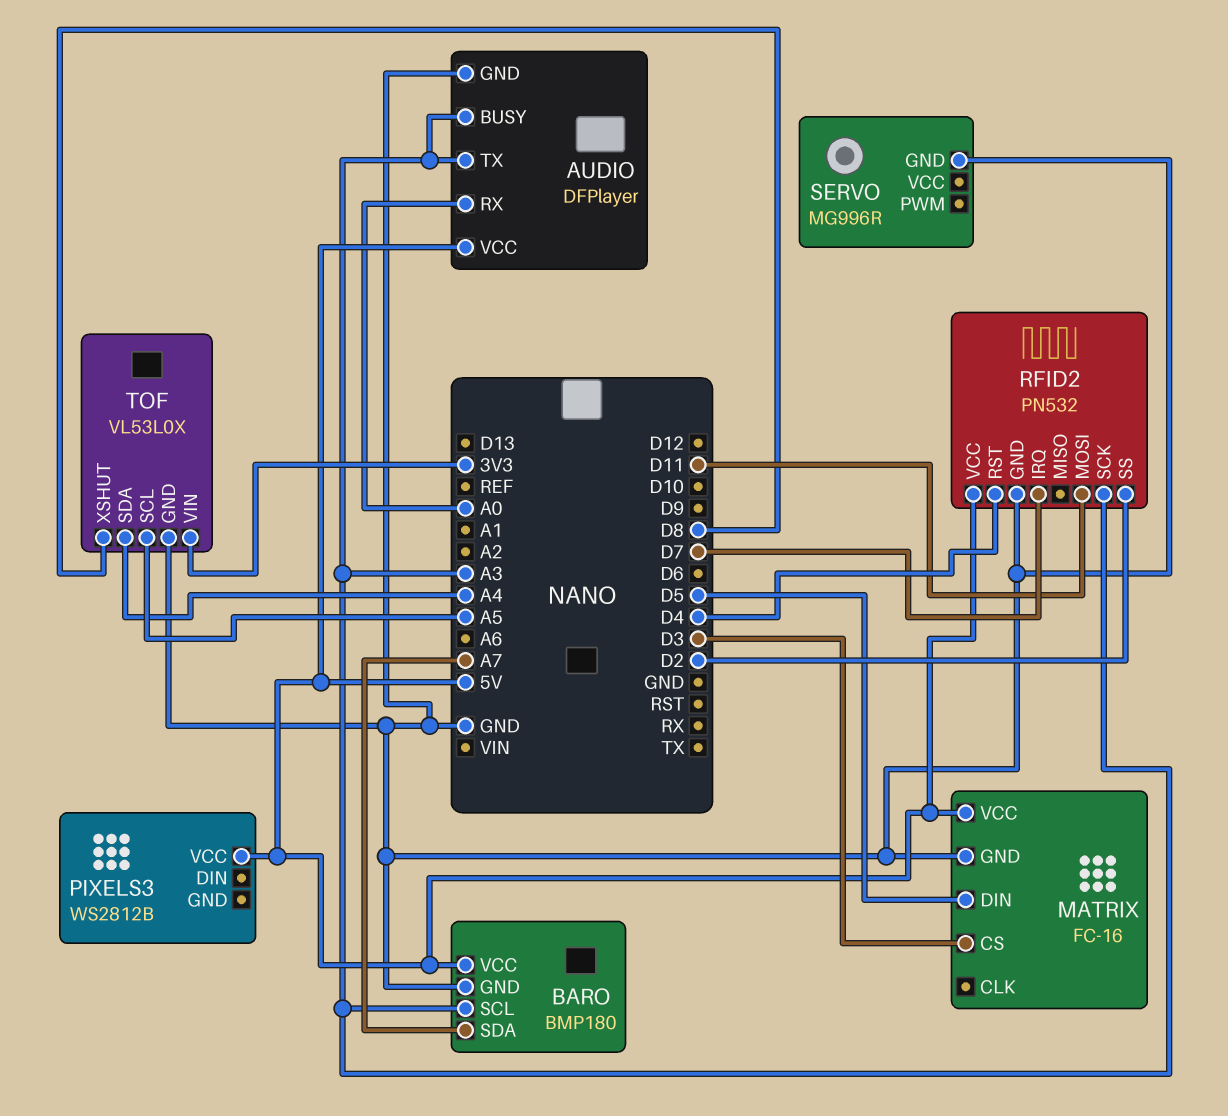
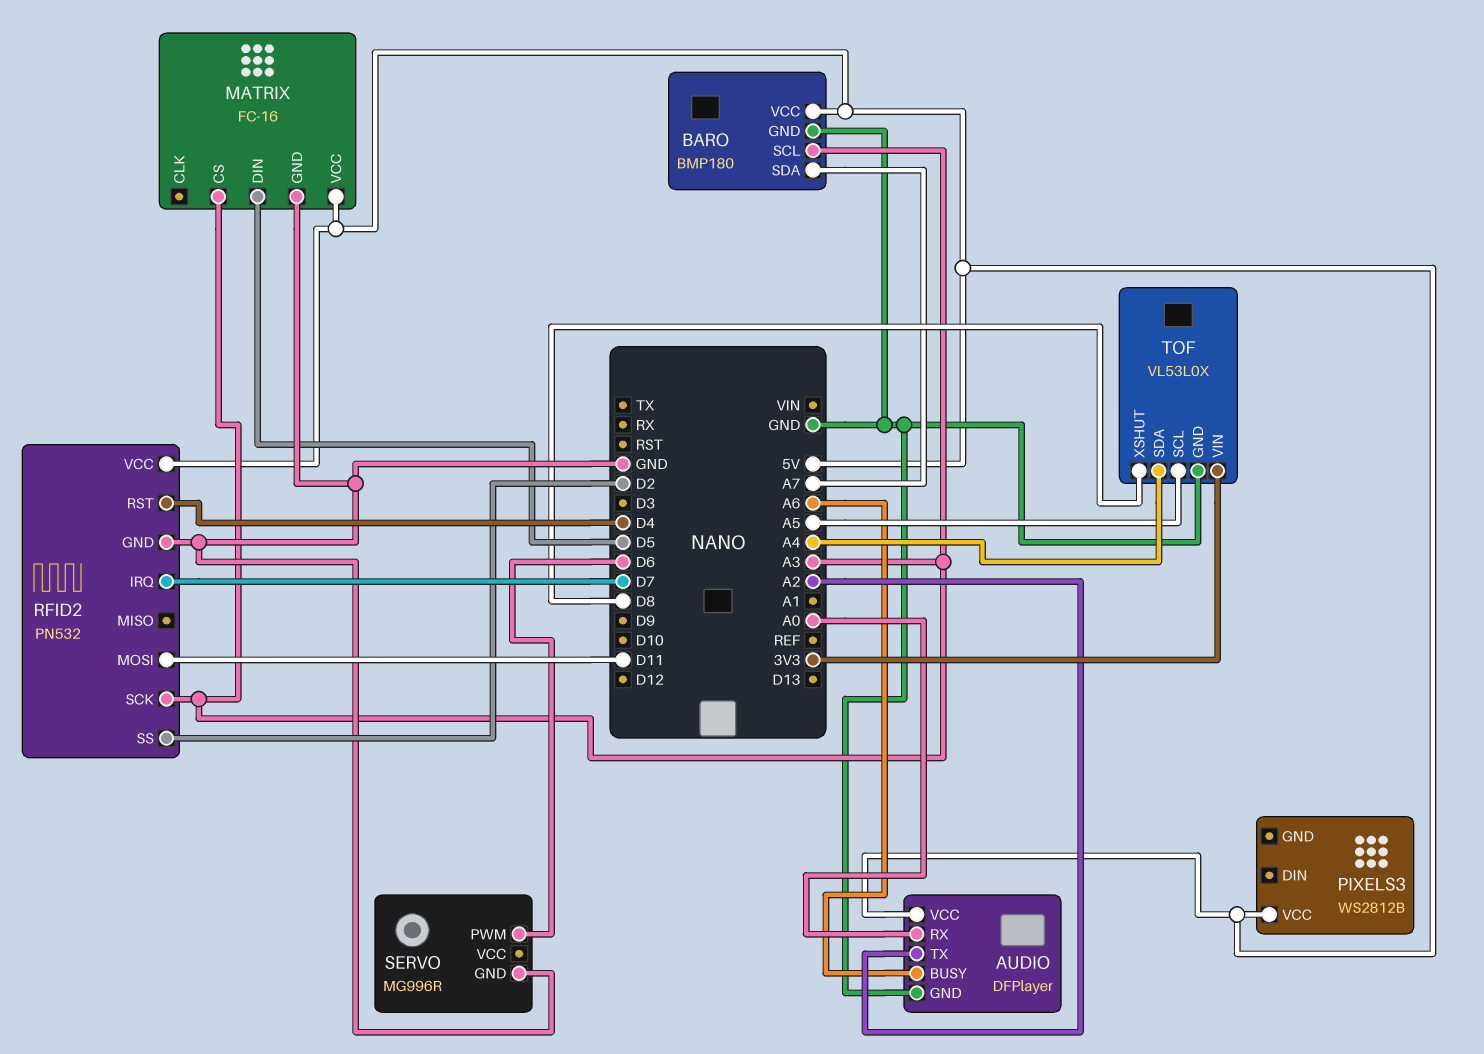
AUDIO pin BUSY: A3 -> A6
AUDIO pin TX: A3 -> A2
MATRIX pin CS: D3 -> A3
SERVO pin PWM: none -> D6

